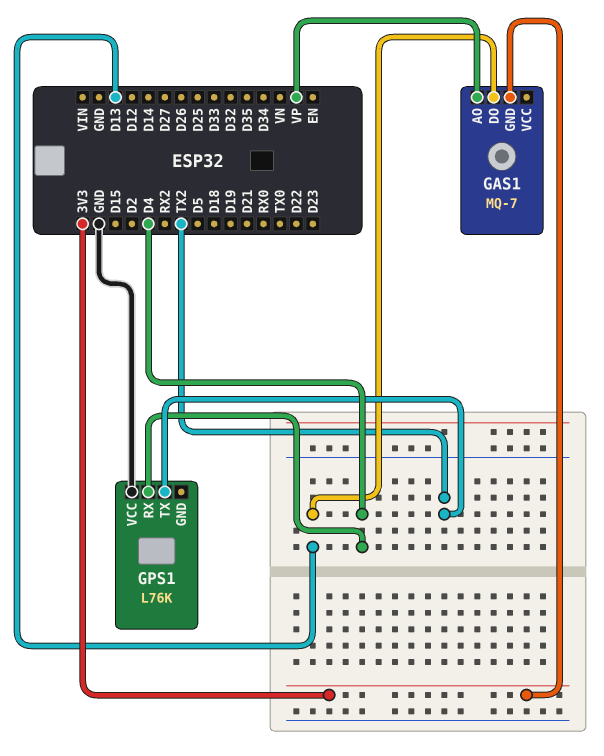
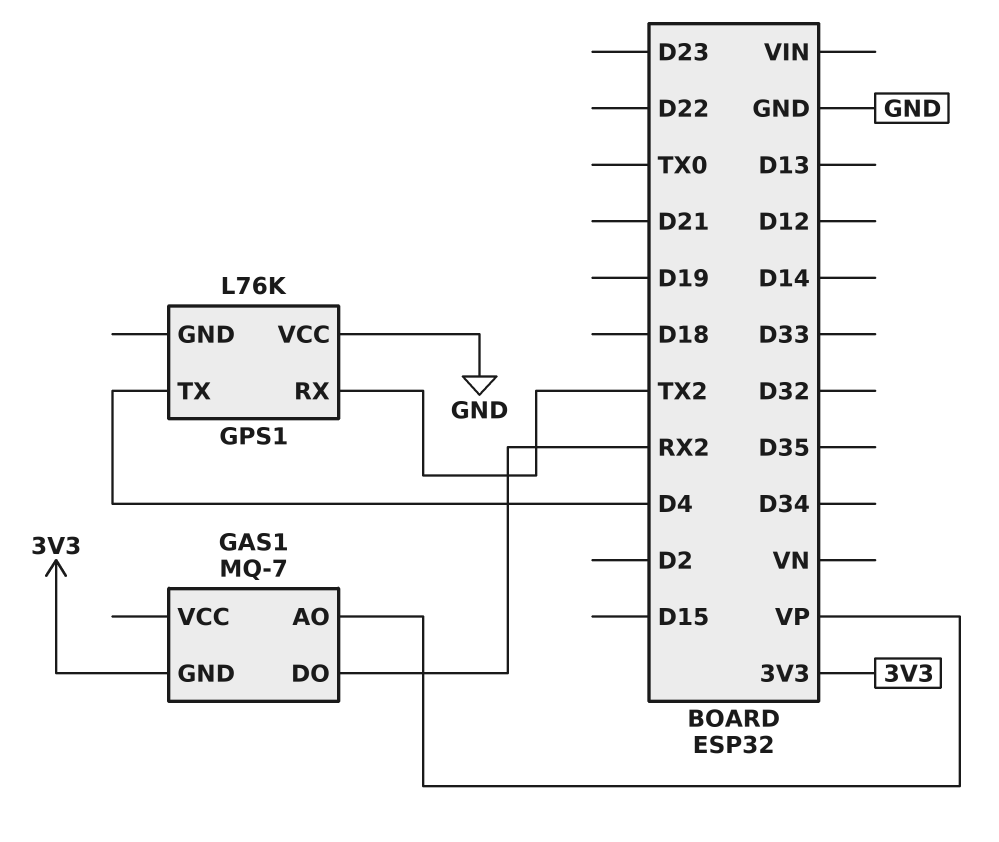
GAS1 pin DO: D13 -> RX2
GPS1 pin RX: D4 -> TX2
GPS1 pin TX: TX2 -> D4

